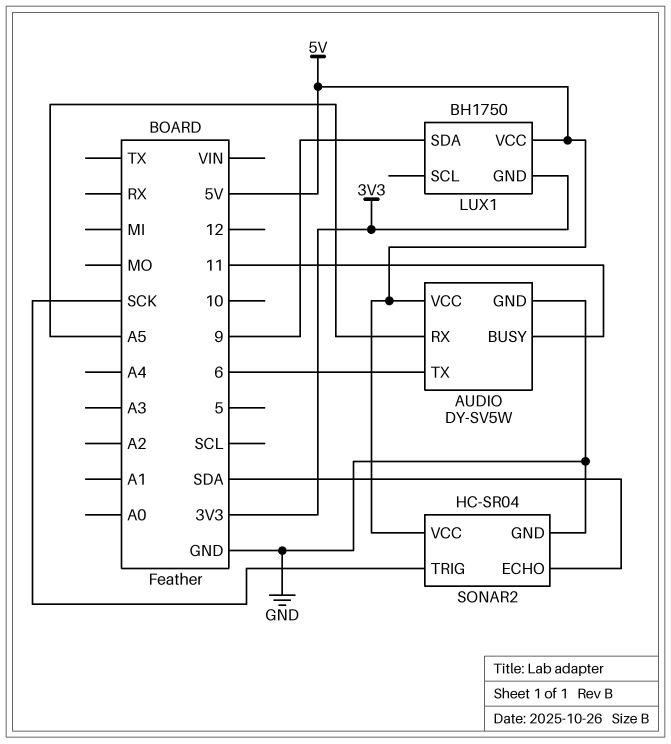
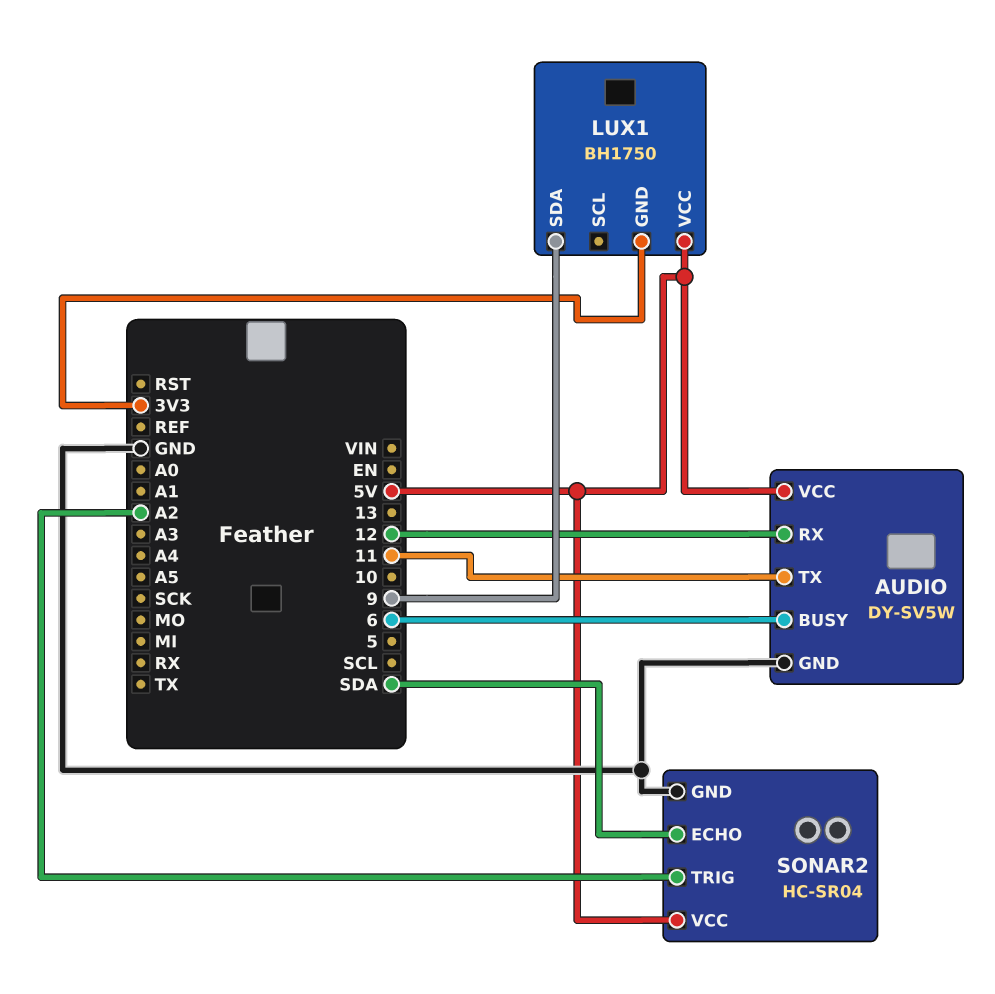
AUDIO pin BUSY: 11 -> 6
AUDIO pin RX: A5 -> 12
AUDIO pin TX: 6 -> 11
SONAR2 pin TRIG: SCK -> A2

